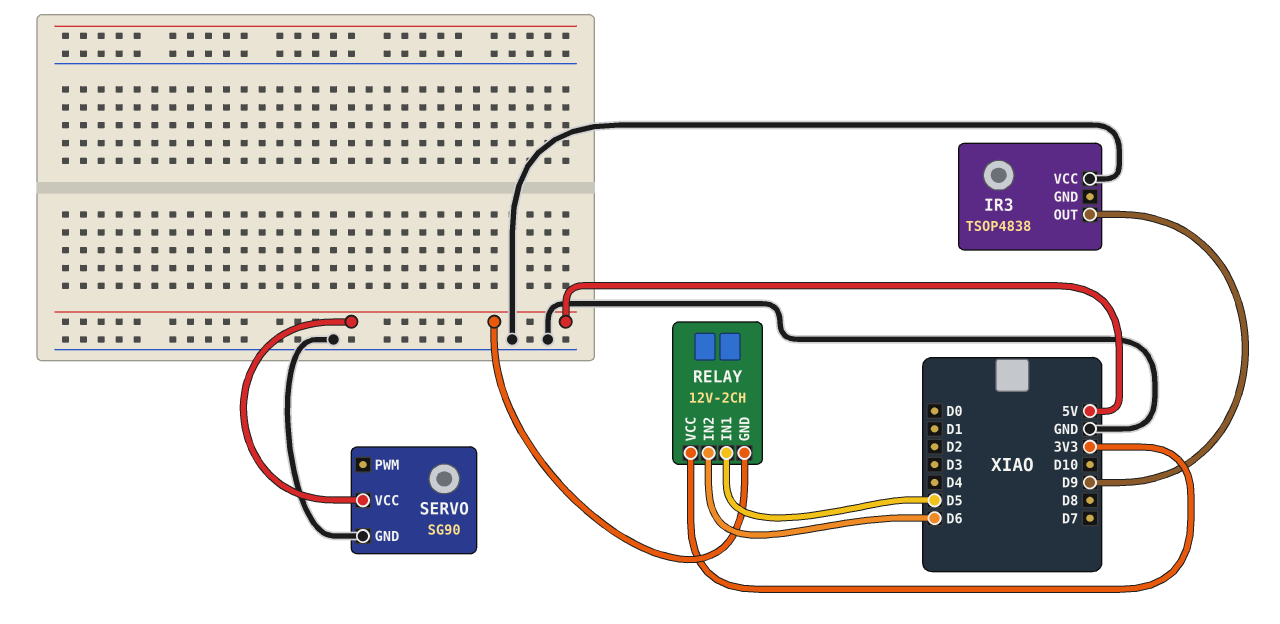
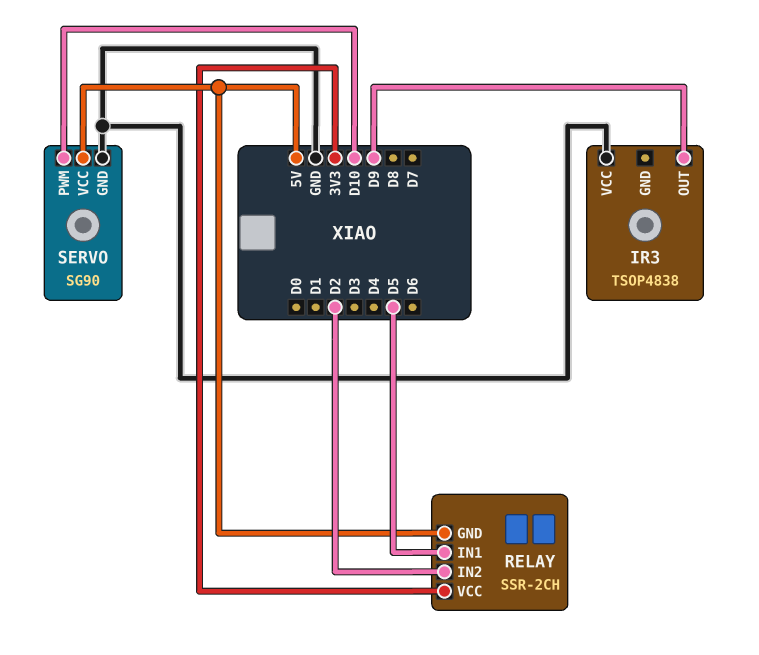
RELAY: 12V-2CH -> SSR-2CH
RELAY pin IN2: D6 -> D2
SERVO pin PWM: none -> D10

